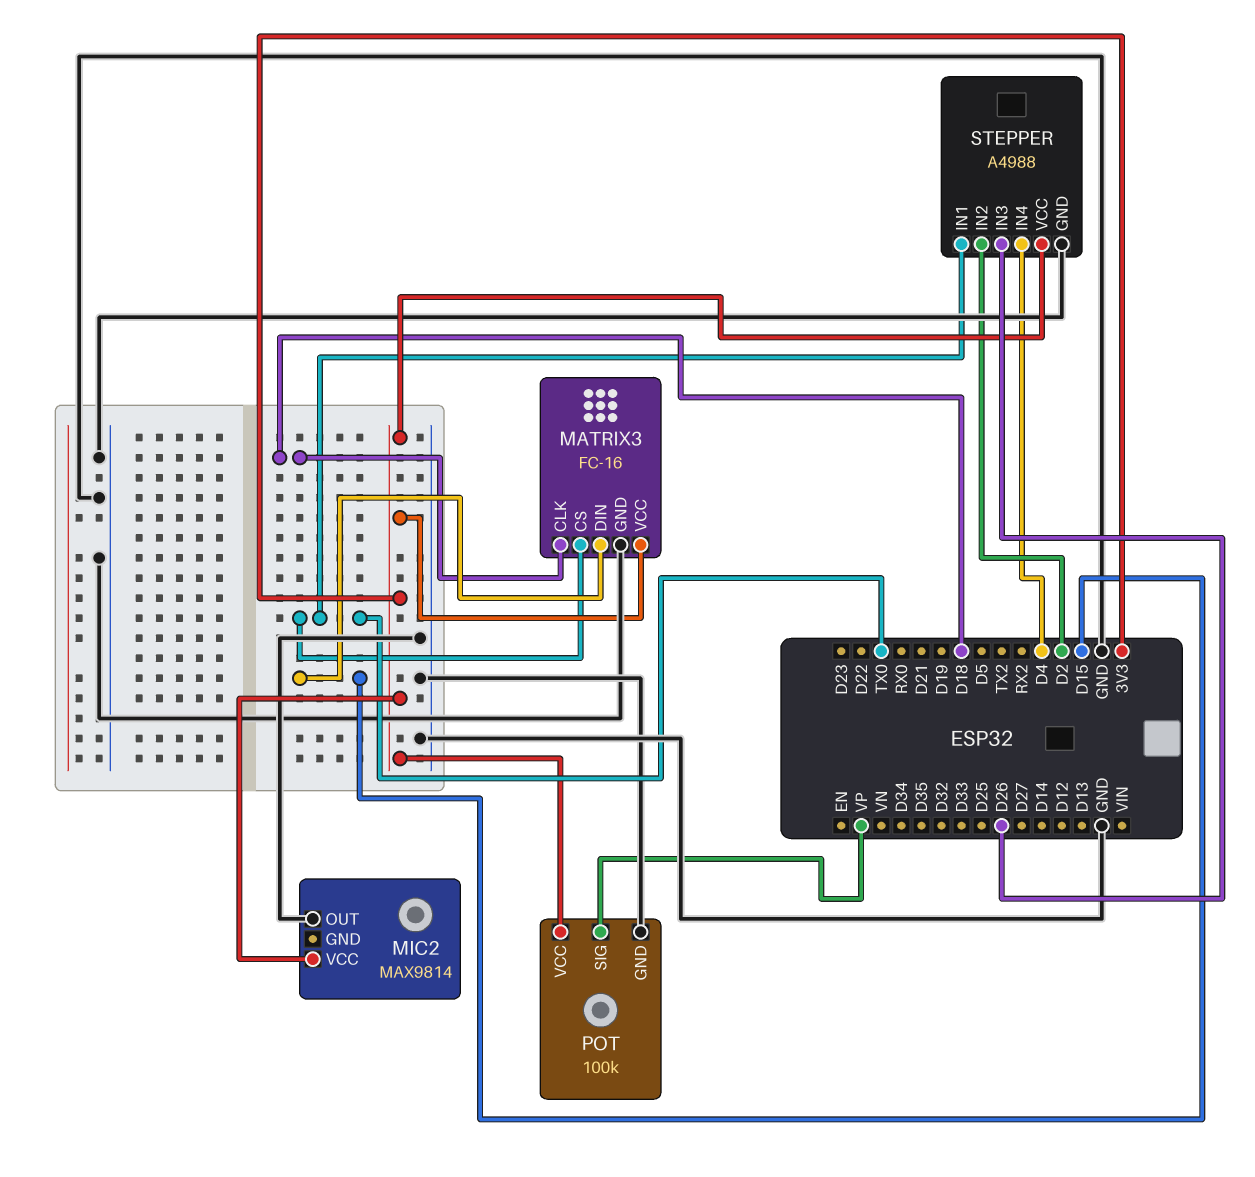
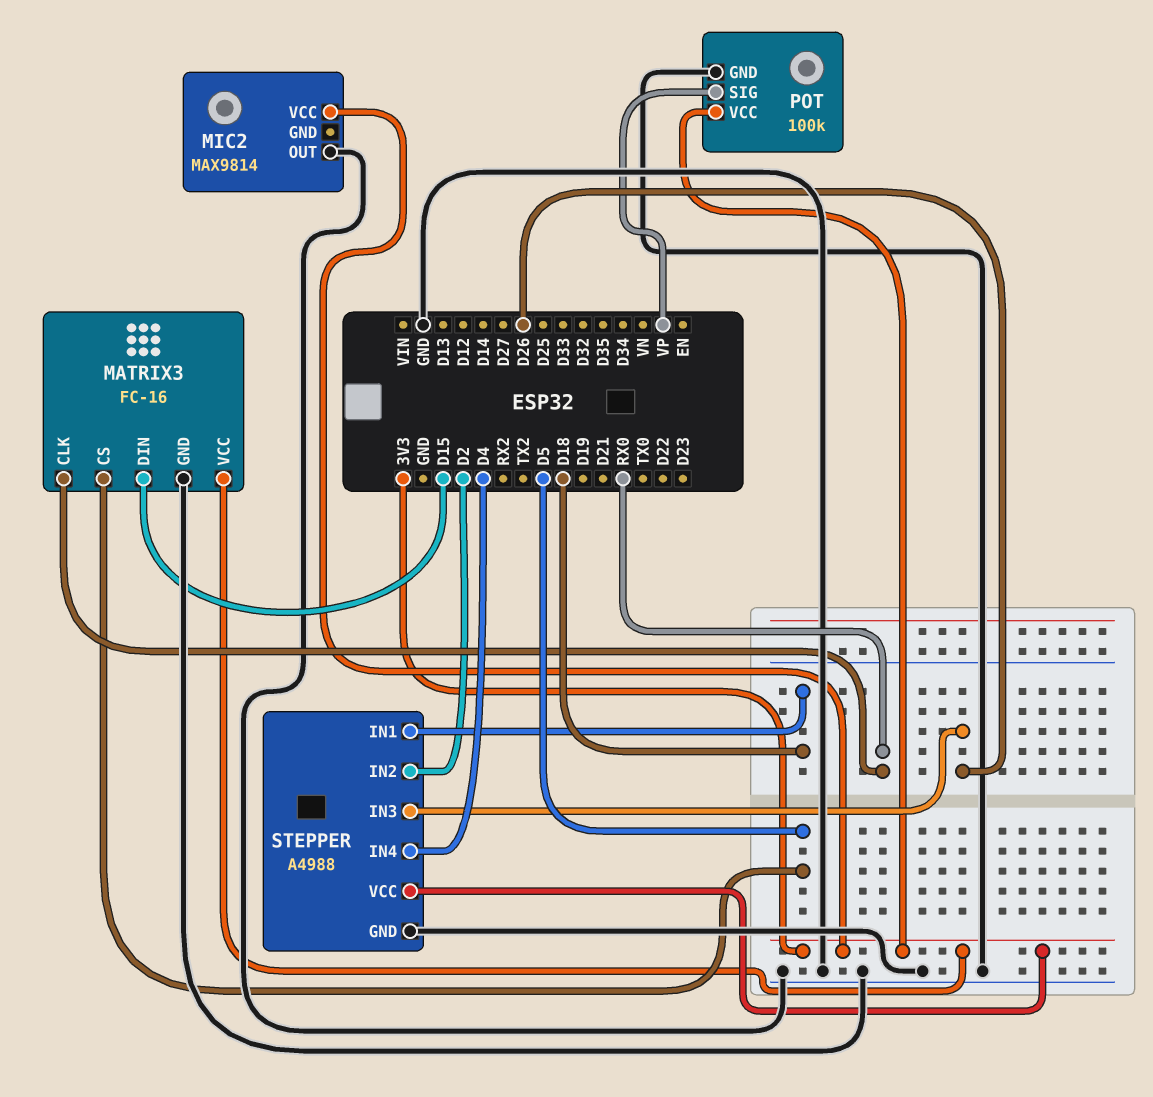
MATRIX3 pin CLK: D18 -> RX0
MATRIX3 pin CS: TX0 -> D5
STEPPER pin IN1: TX0 -> D18

